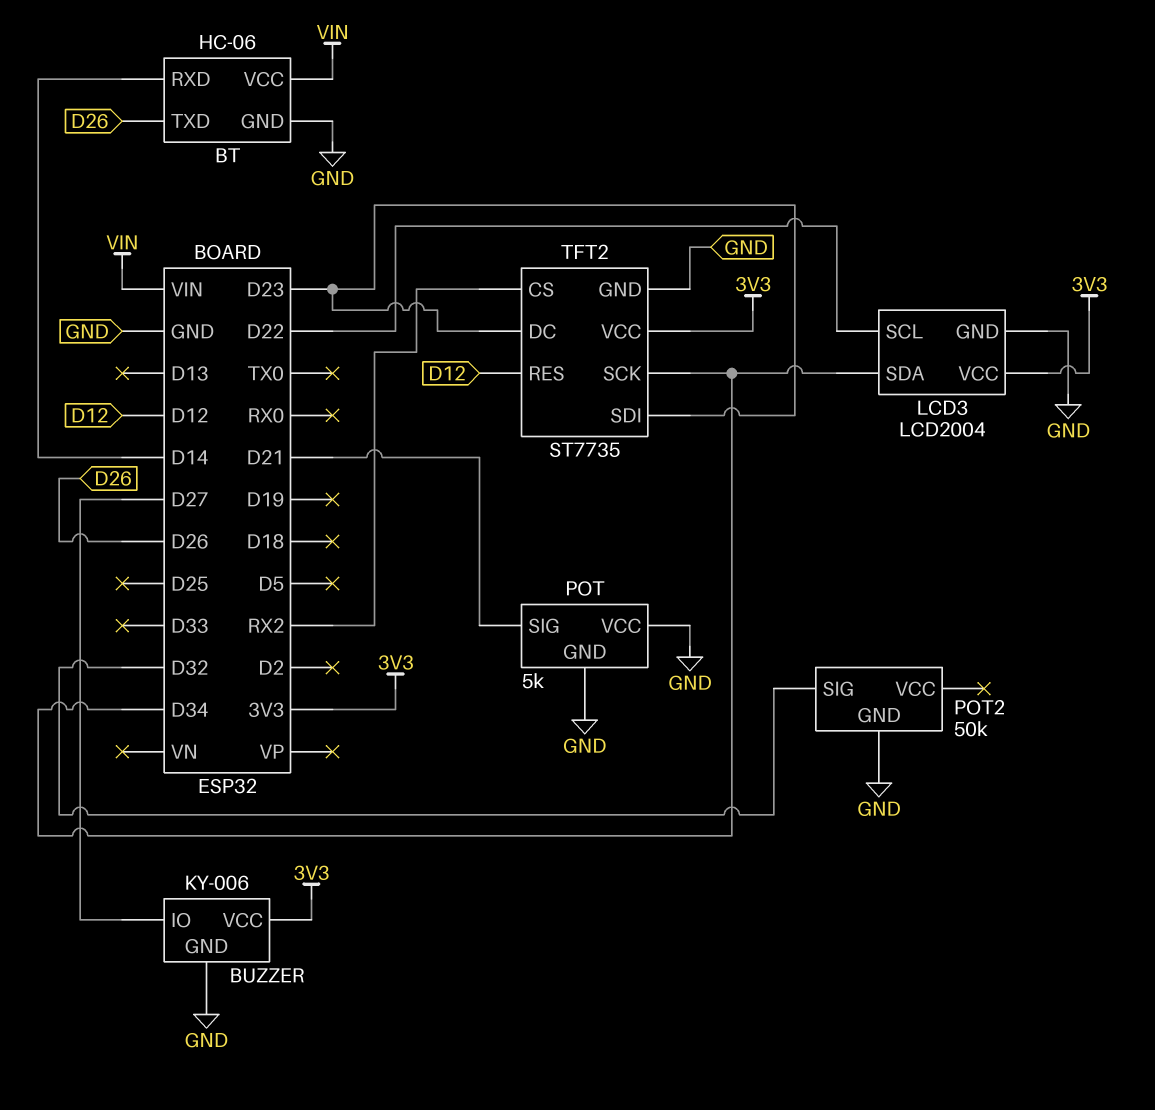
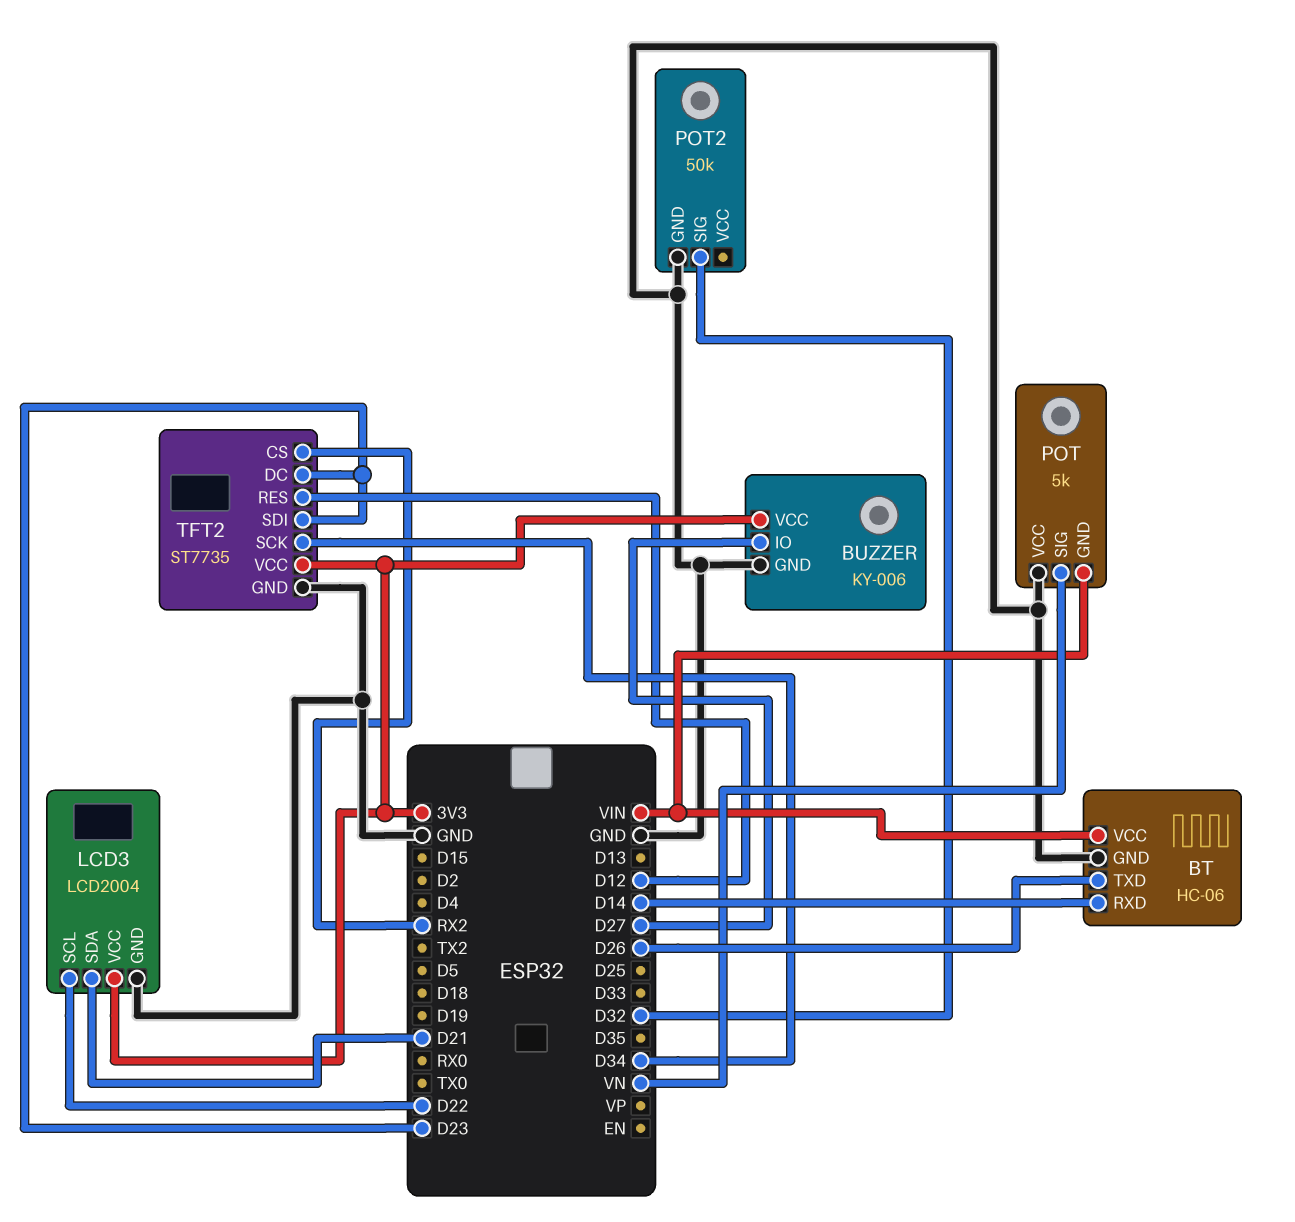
LCD3 pin SDA: D34 -> D21
POT pin GND: GND -> VIN
POT pin SIG: D21 -> VN

